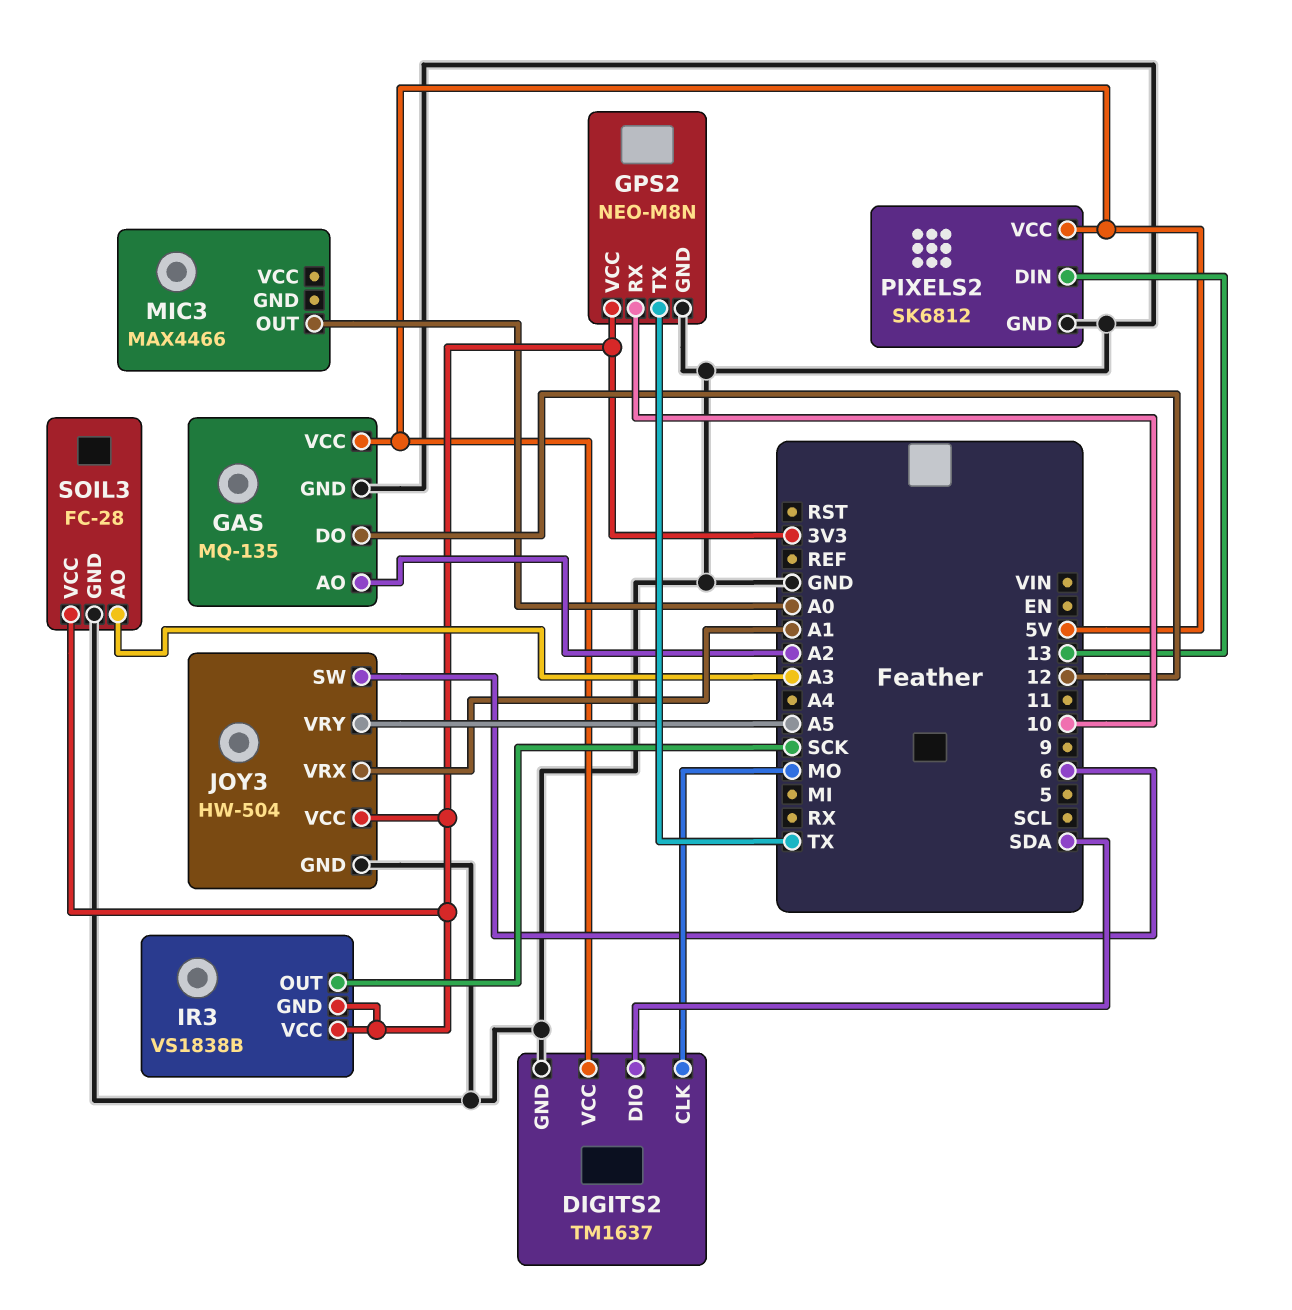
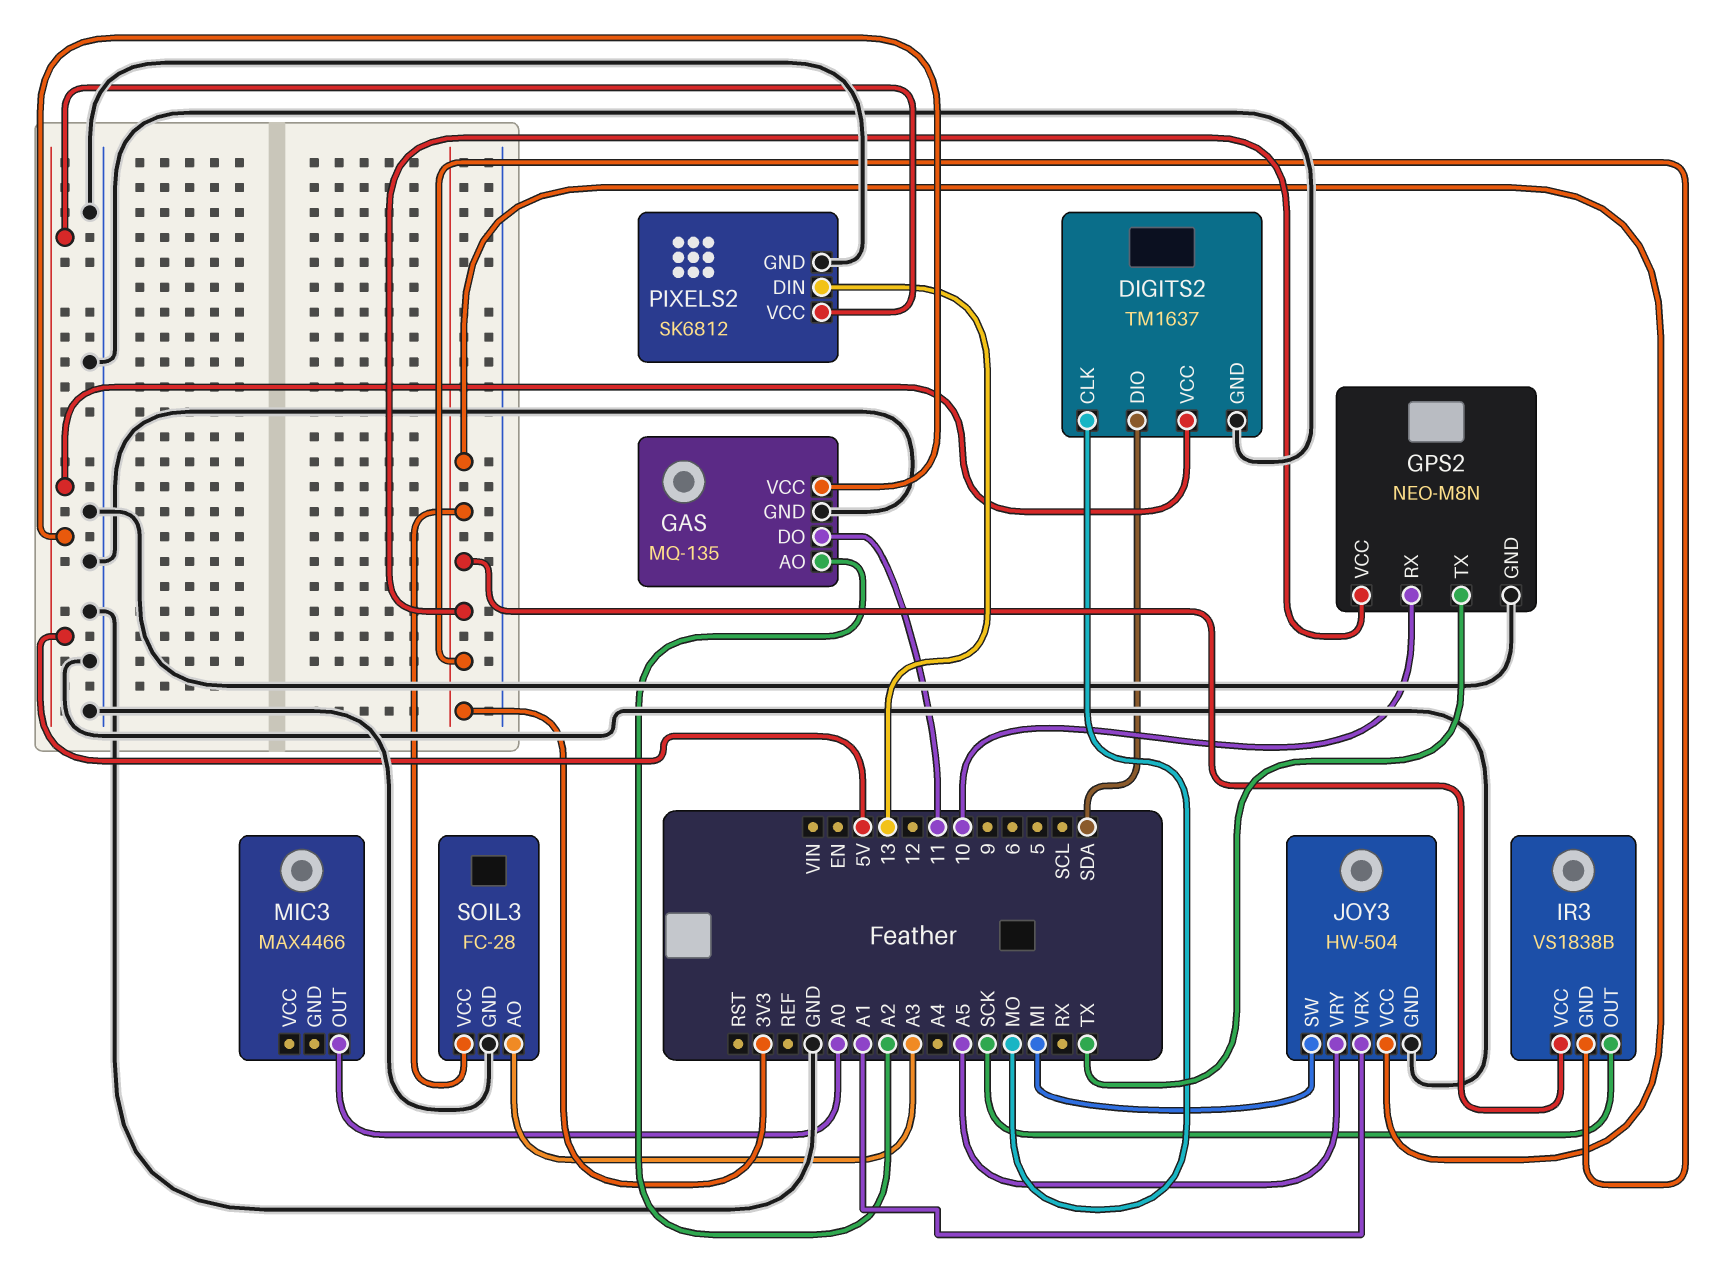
GAS pin DO: 12 -> 11
JOY3 pin SW: 6 -> MI

